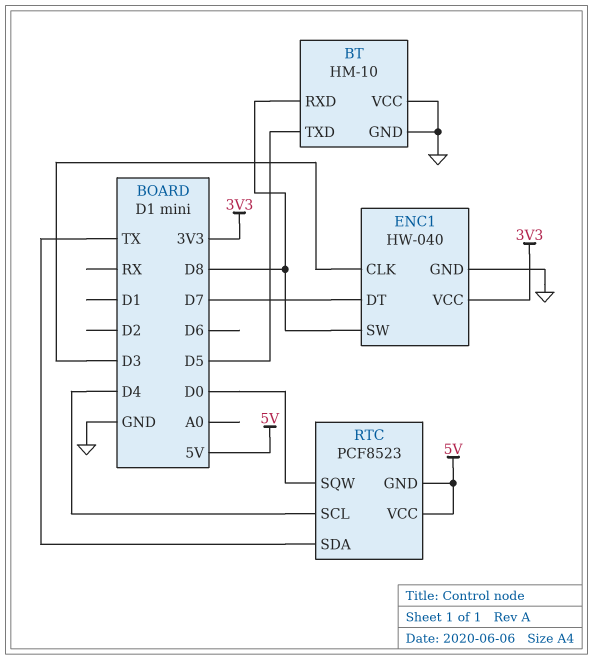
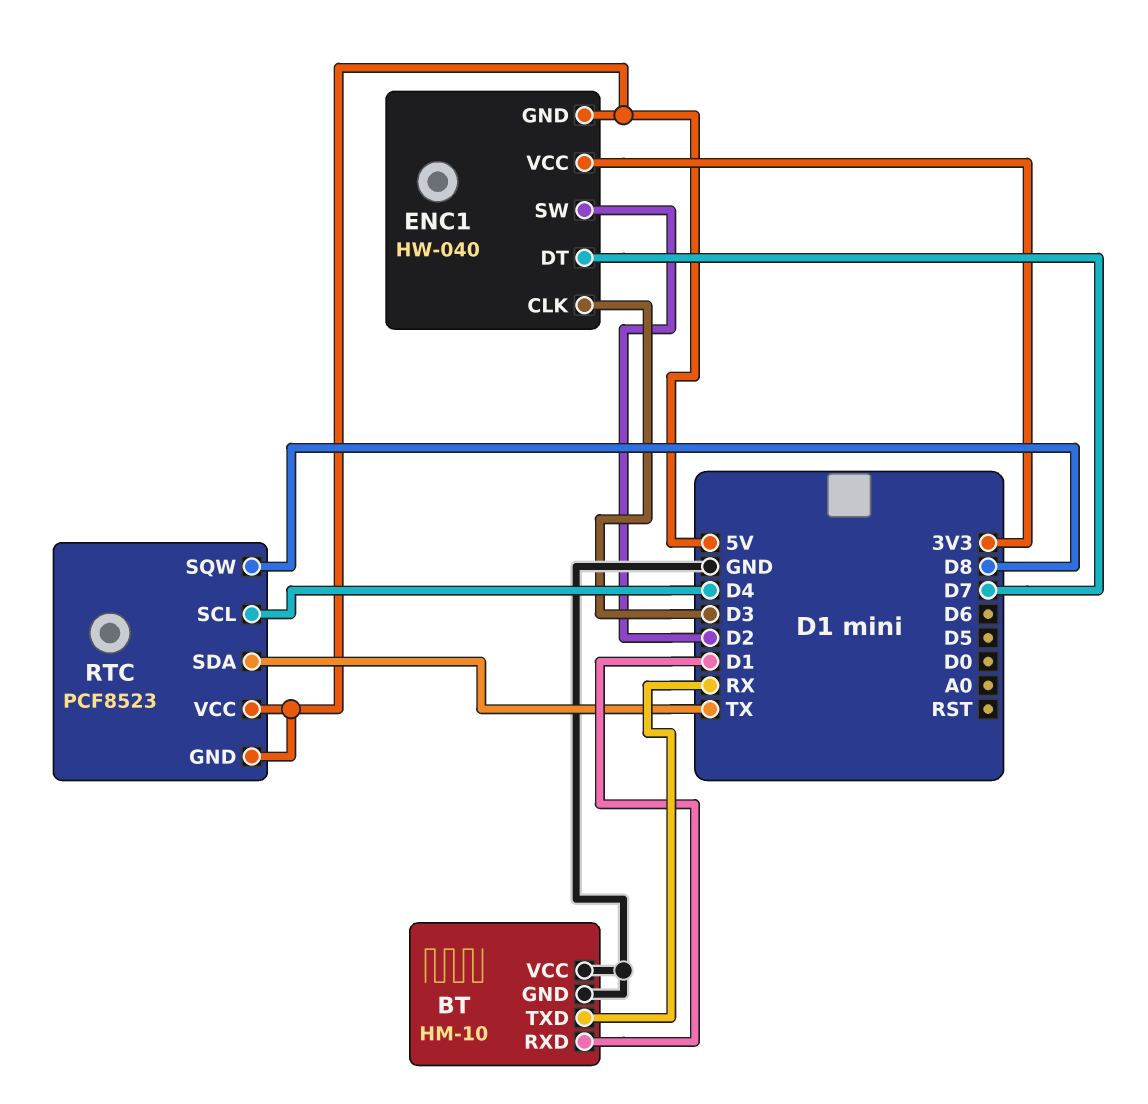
BT pin RXD: D8 -> D1
BT pin TXD: D5 -> RX
ENC1 pin GND: GND -> 5V
ENC1 pin SW: D8 -> D2
RTC pin SQW: D0 -> D8

